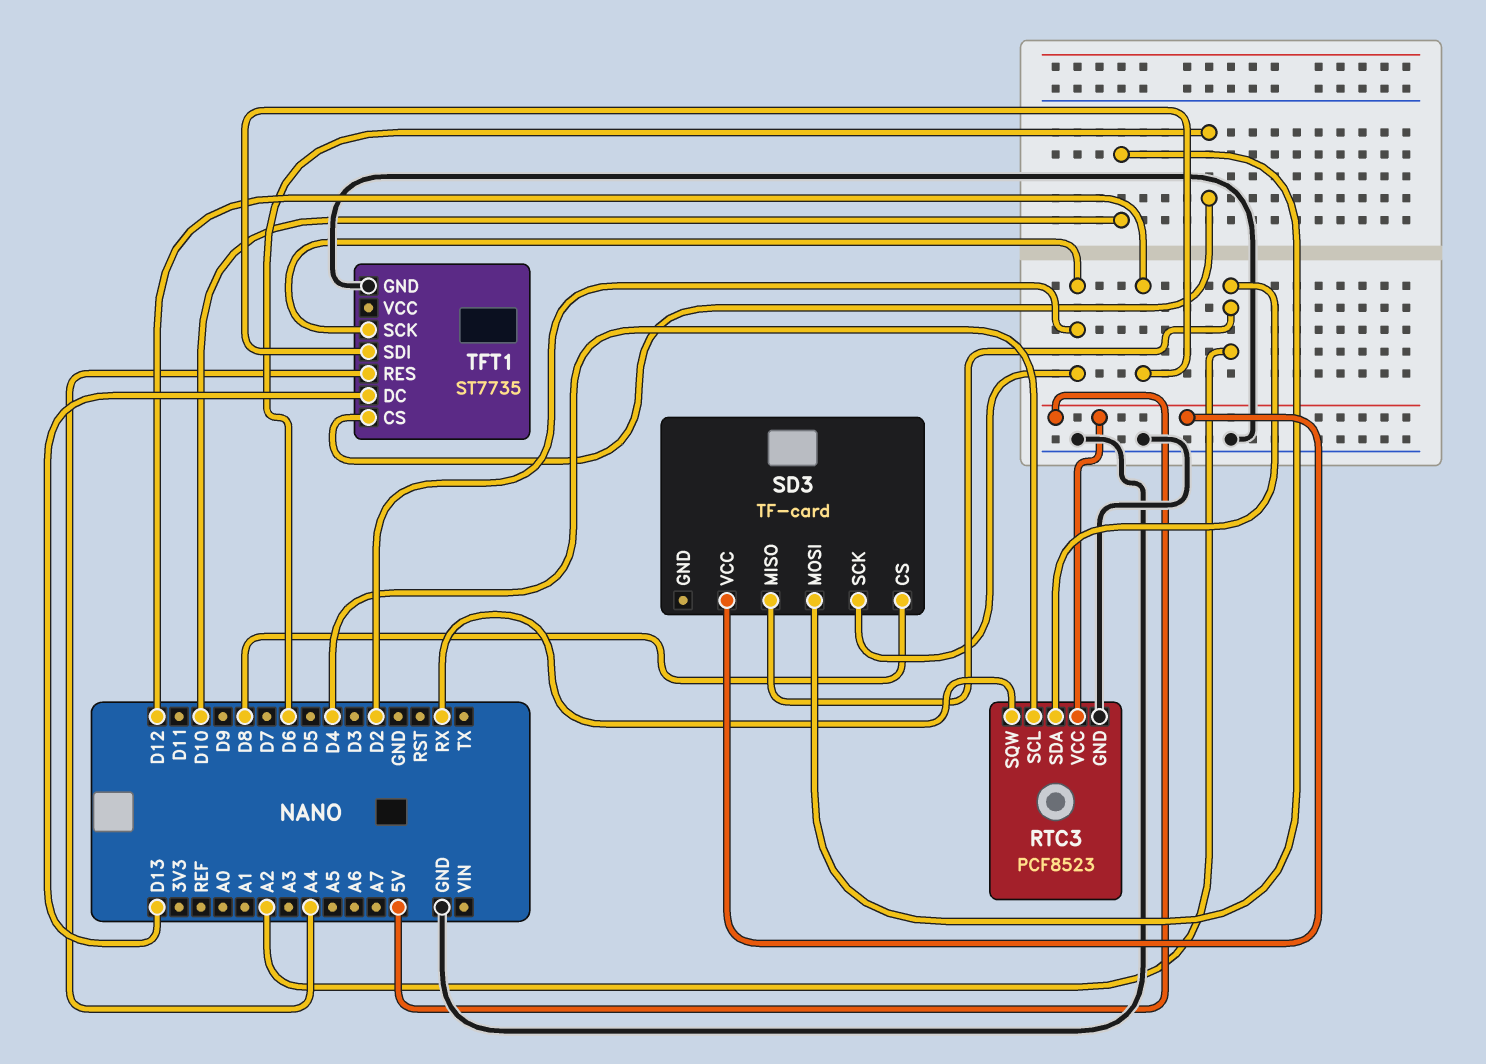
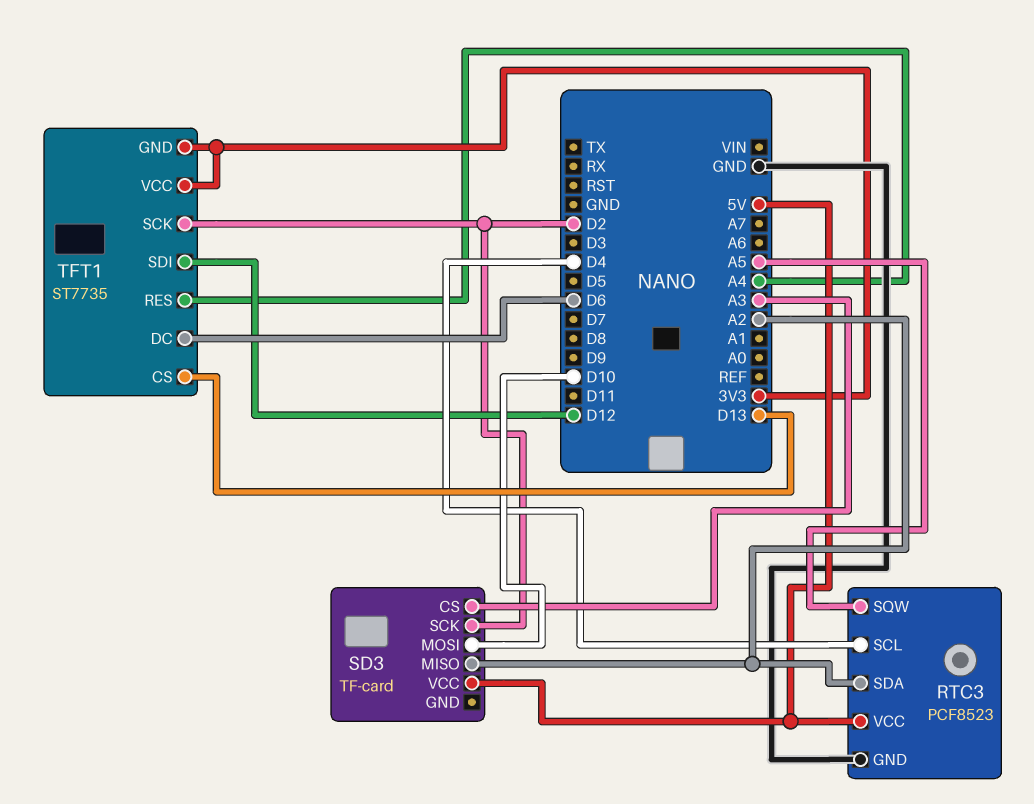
RTC3 pin SQW: RX -> A5
SD3 pin CS: D8 -> A3
TFT1 pin CS: D6 -> D13
TFT1 pin DC: D13 -> D6
TFT1 pin GND: GND -> 3V3
TFT1 pin VCC: none -> 3V3

